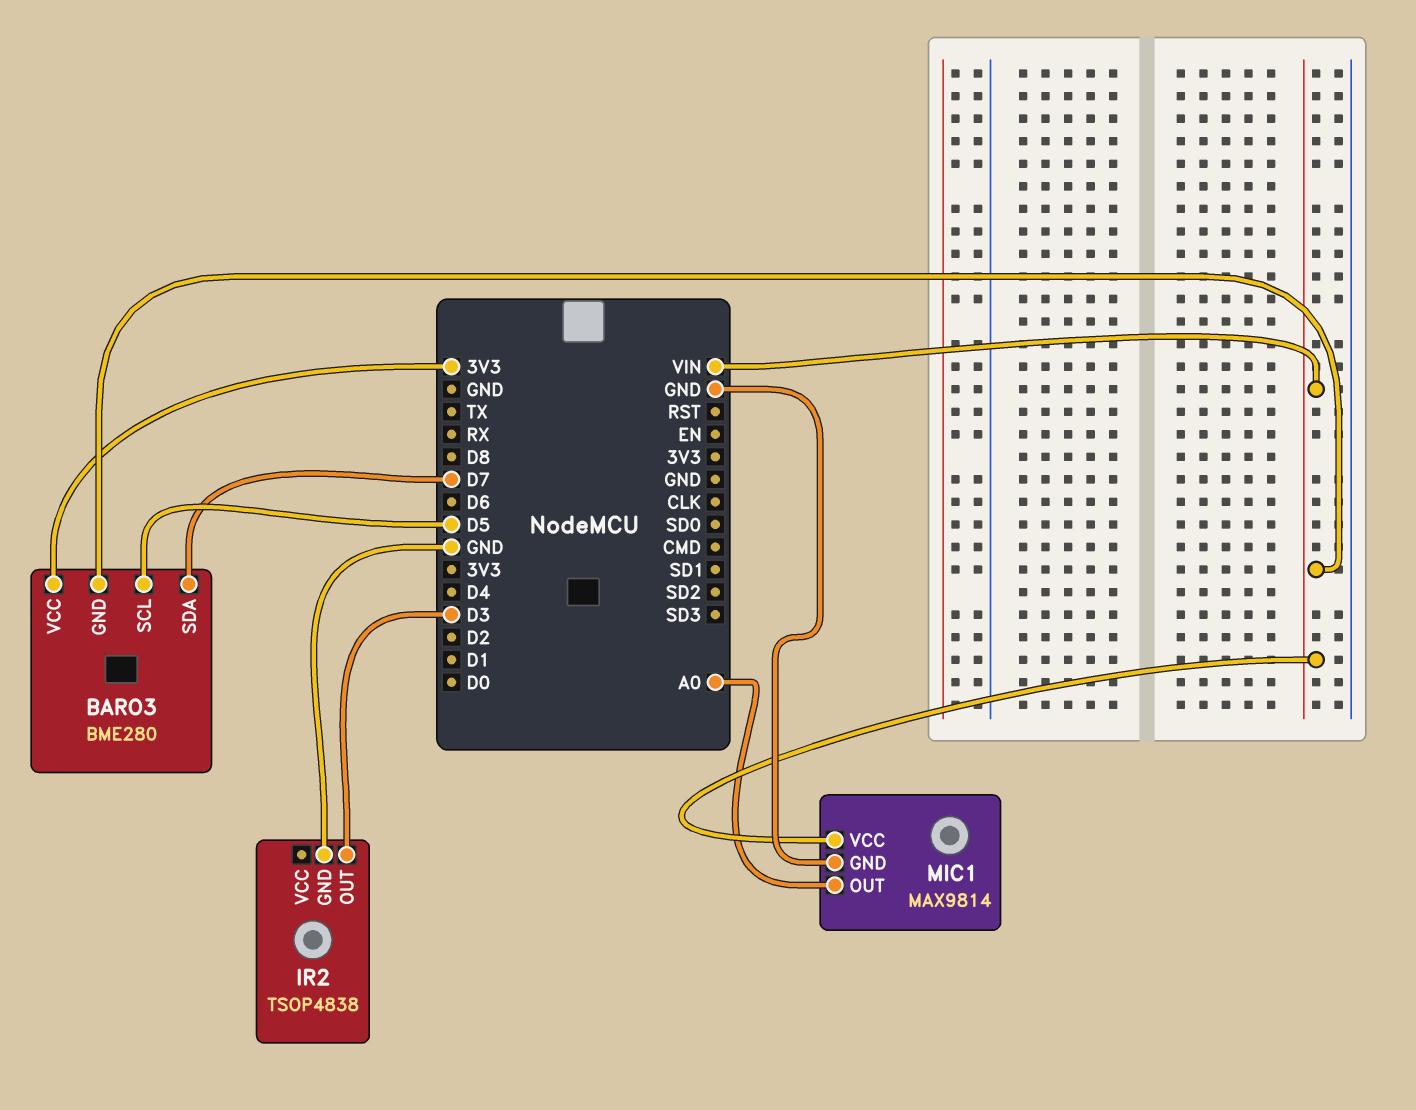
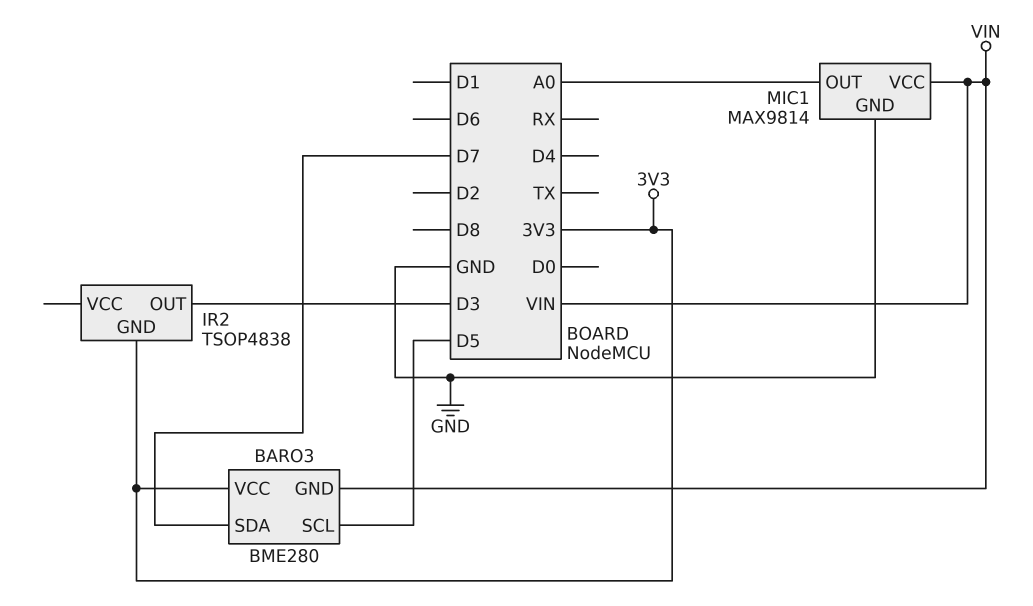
IR2 pin GND: GND -> 3V3

